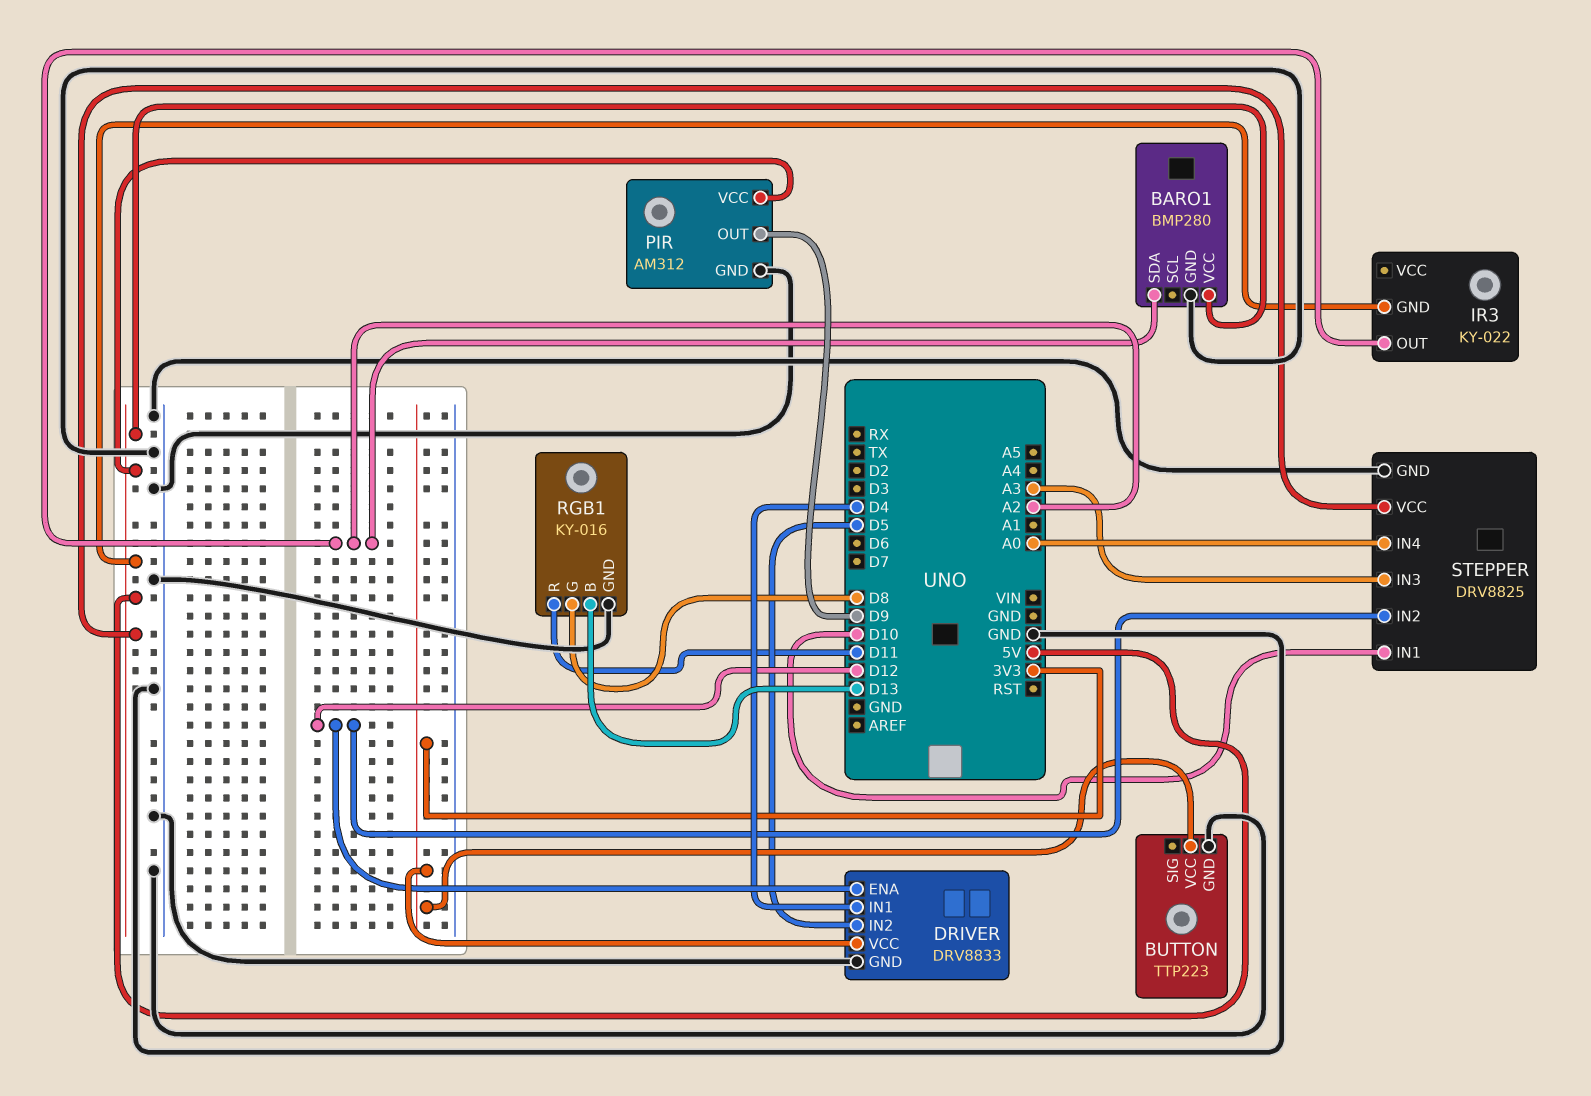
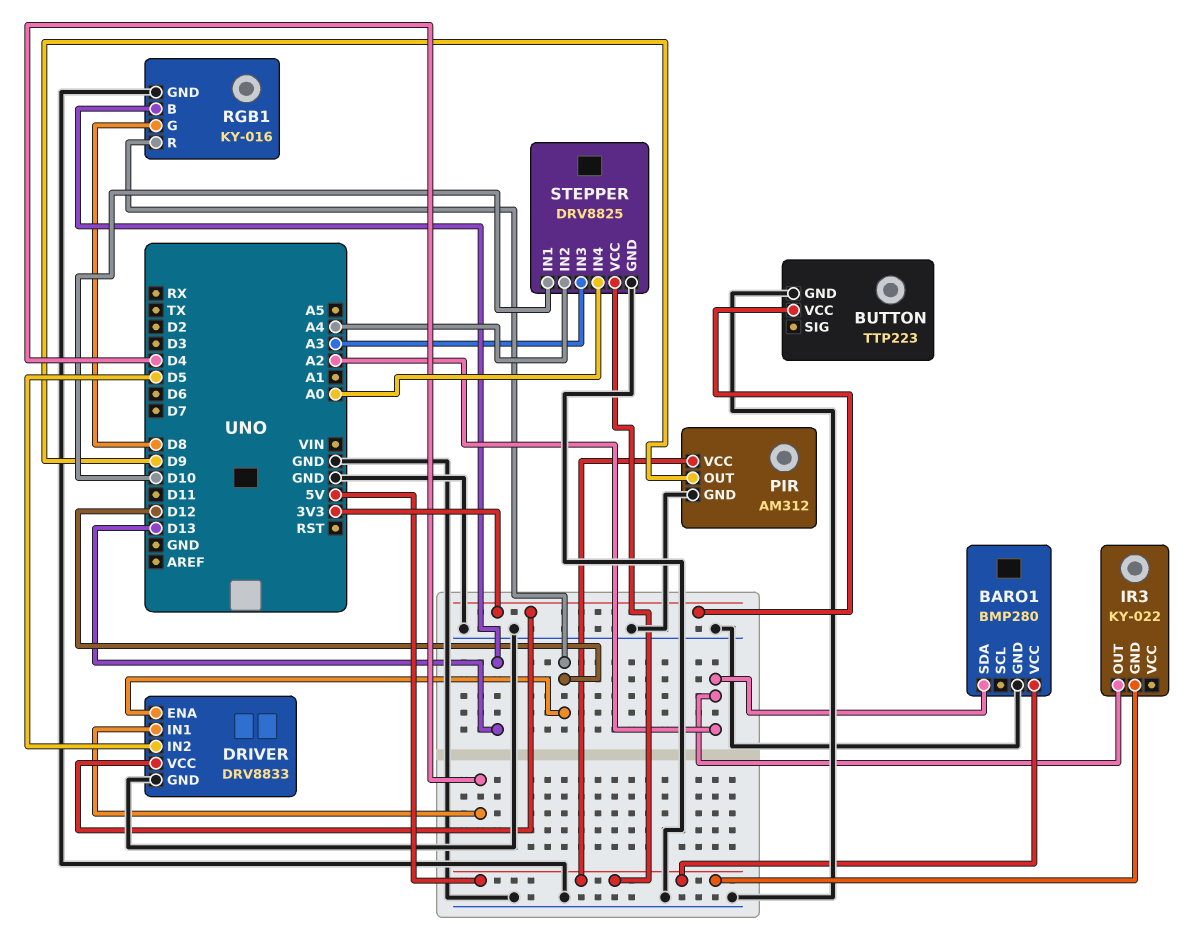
RGB1 pin R: D11 -> D12
STEPPER pin IN2: D12 -> A4

